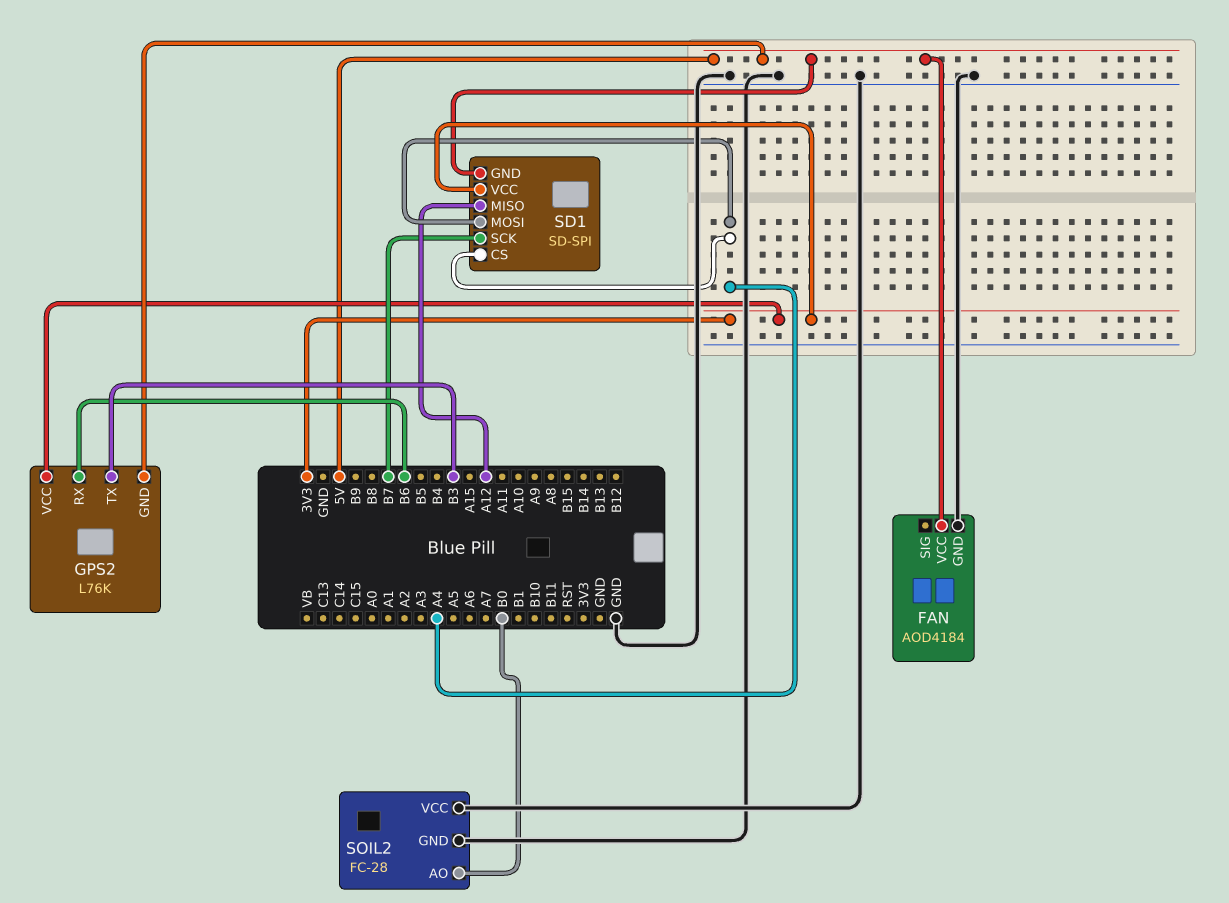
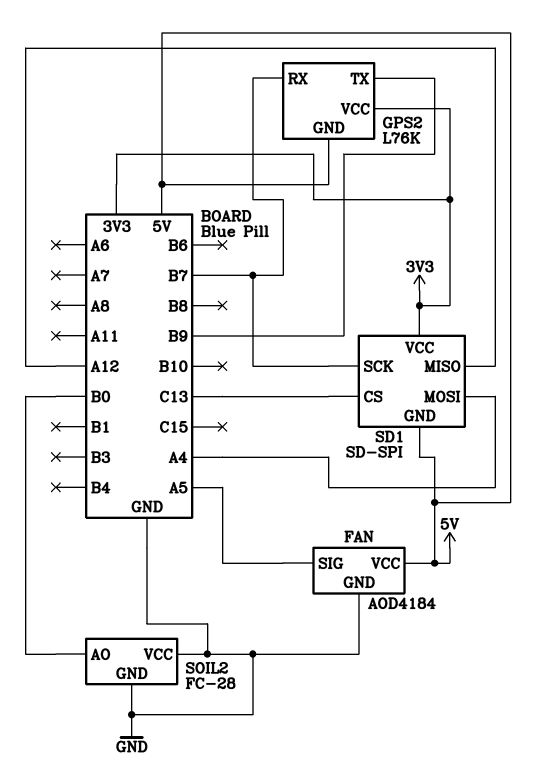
FAN pin SIG: none -> A5
GPS2 pin RX: B6 -> B7
GPS2 pin TX: B3 -> B9
SD1 pin CS: A4 -> C13

